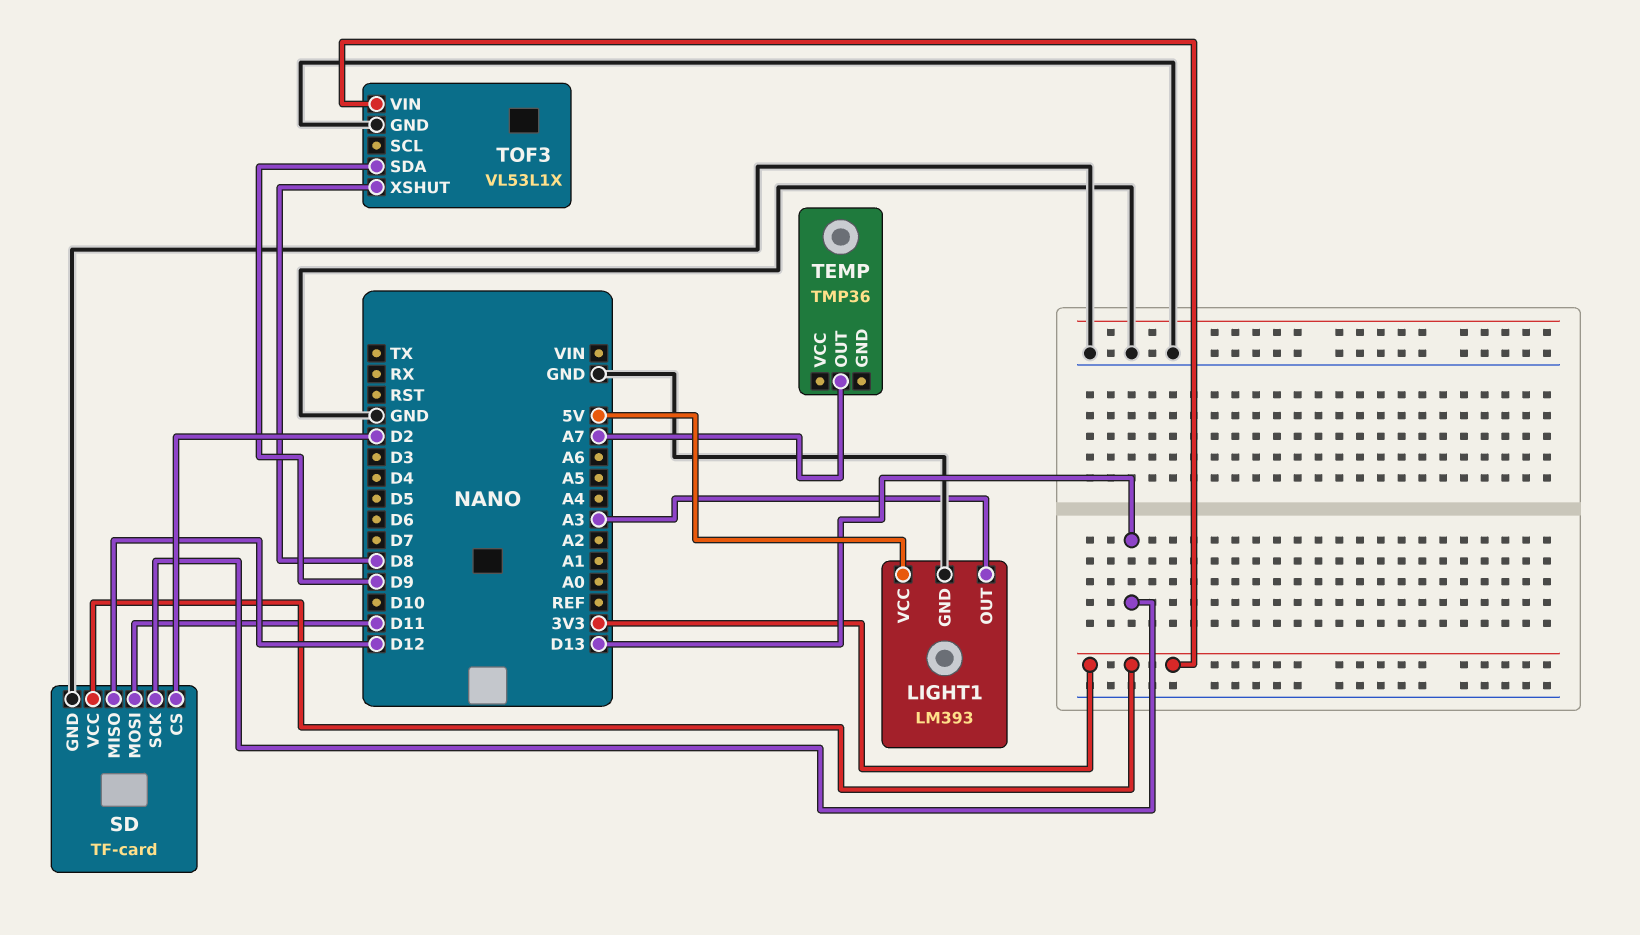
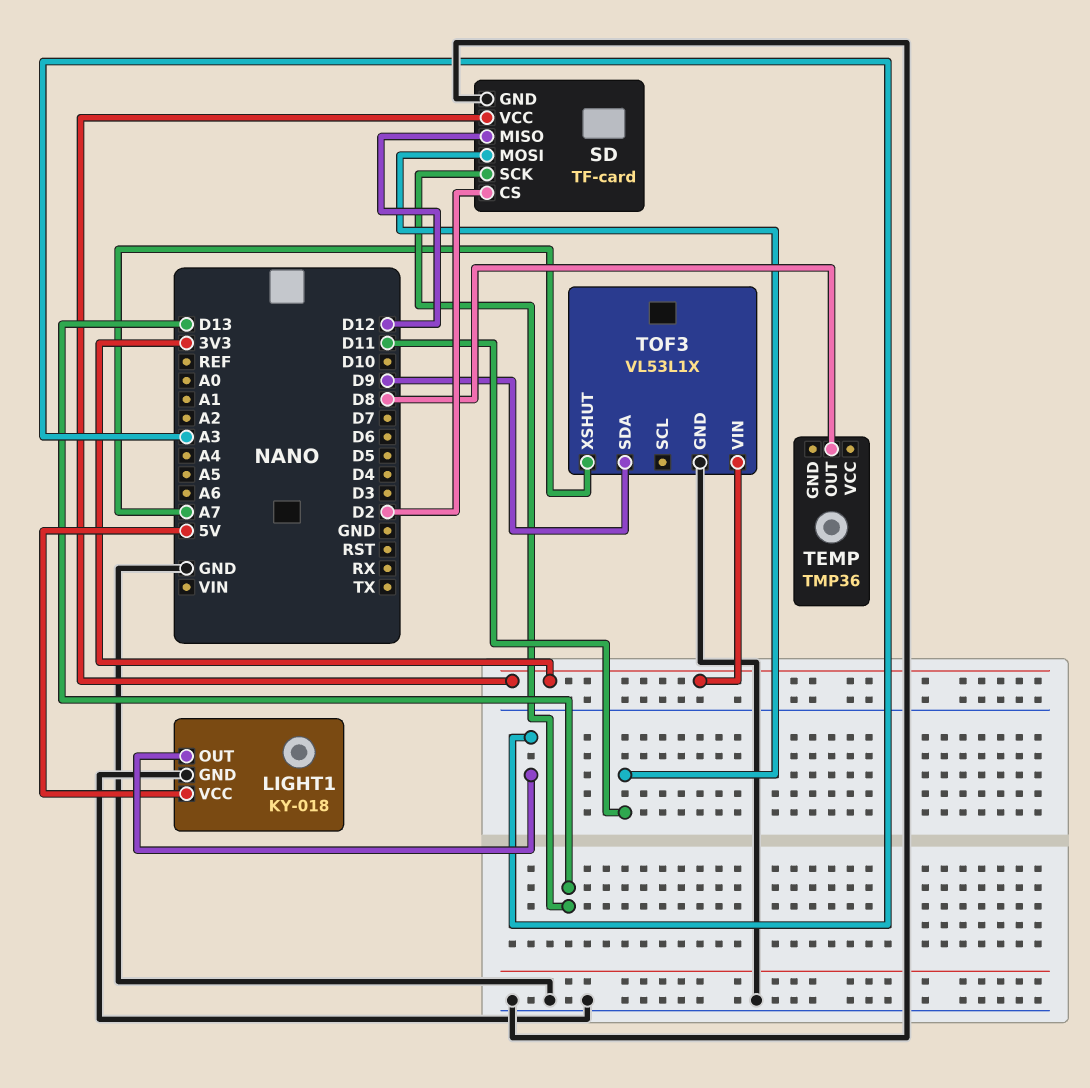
LIGHT1: LM393 -> KY-018
TEMP pin OUT: A7 -> D8
TOF3 pin XSHUT: D8 -> A7

